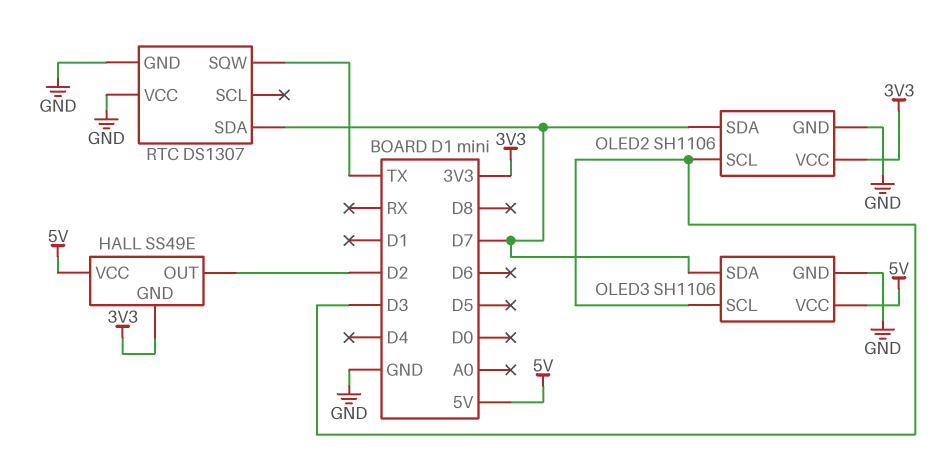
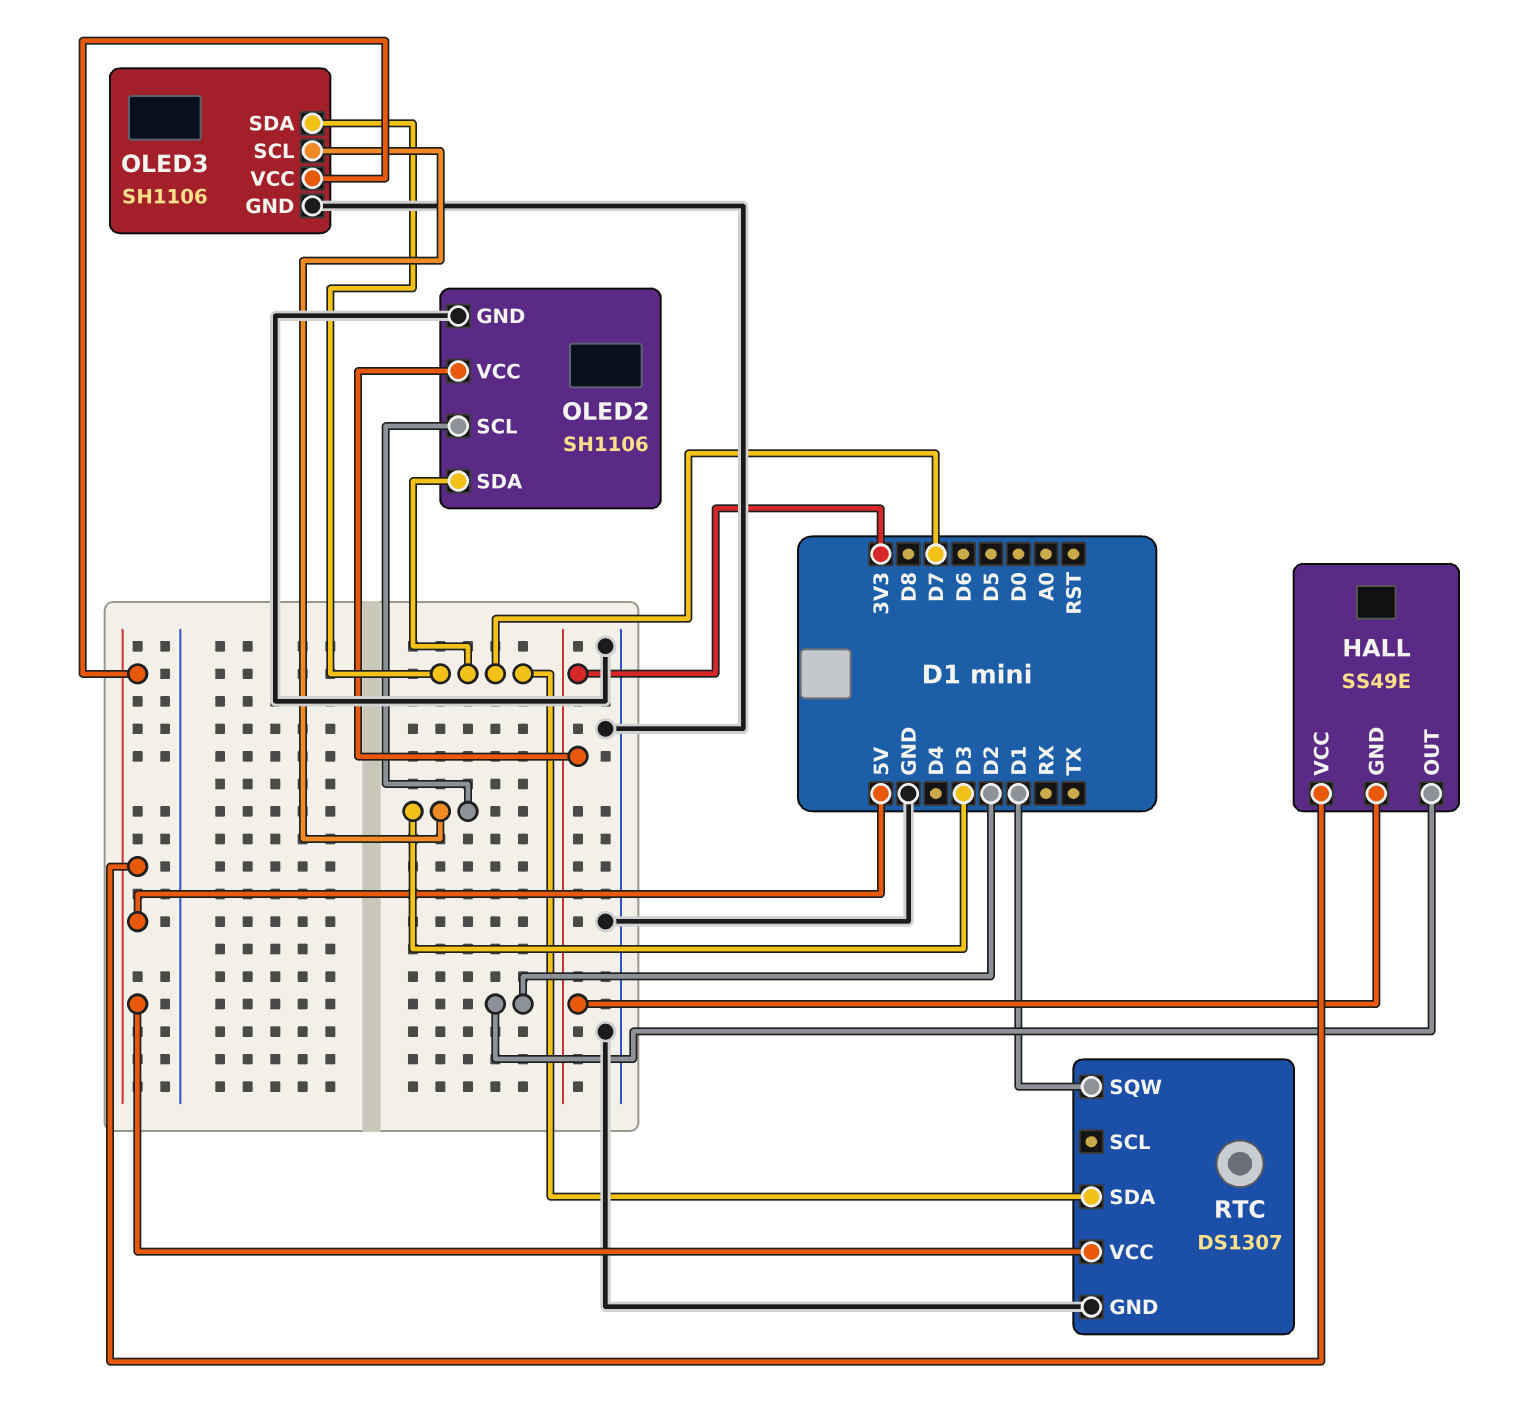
RTC pin SQW: TX -> D1
RTC pin VCC: GND -> 5V

